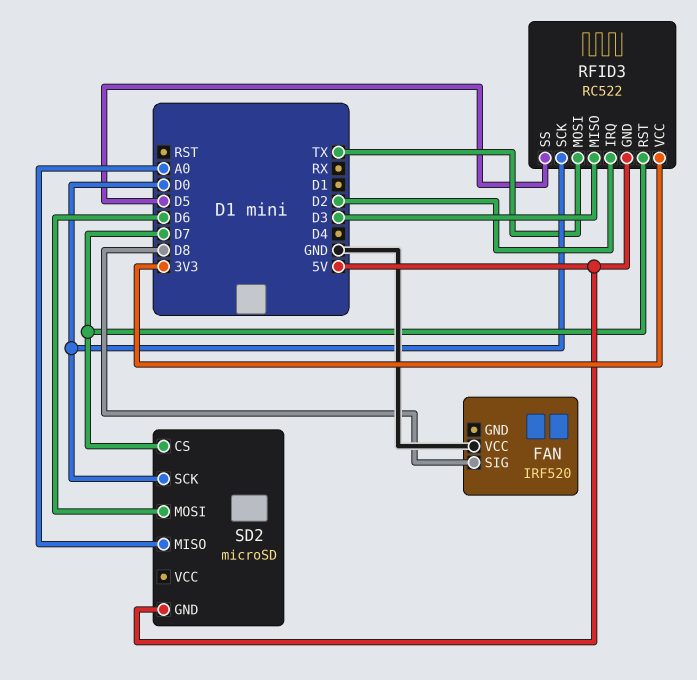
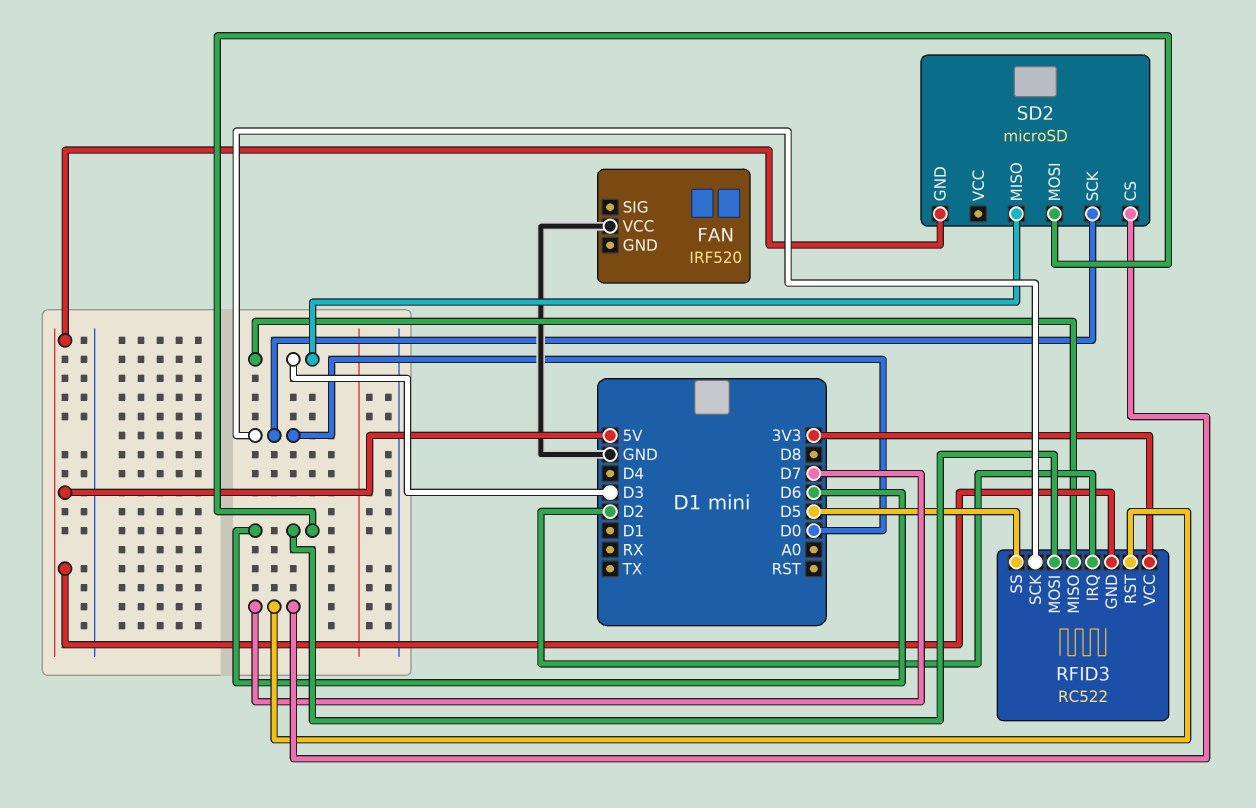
FAN pin SIG: D8 -> none
RFID3 pin MOSI: TX -> D6
SD2 pin MISO: A0 -> D3

